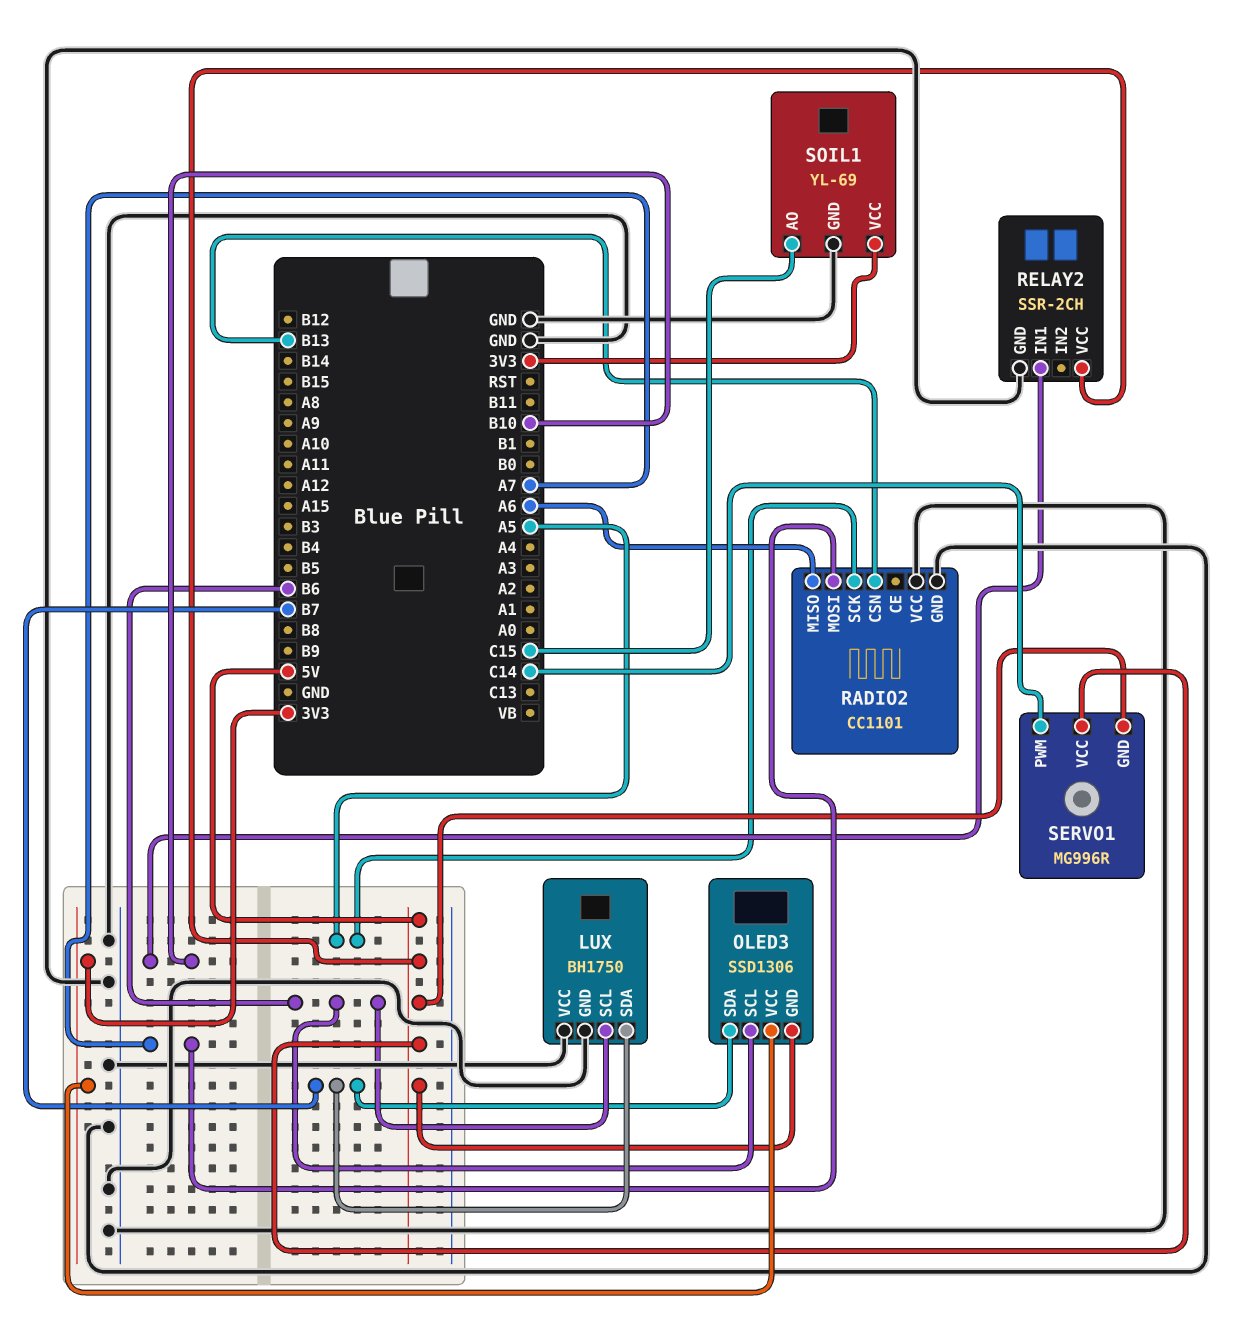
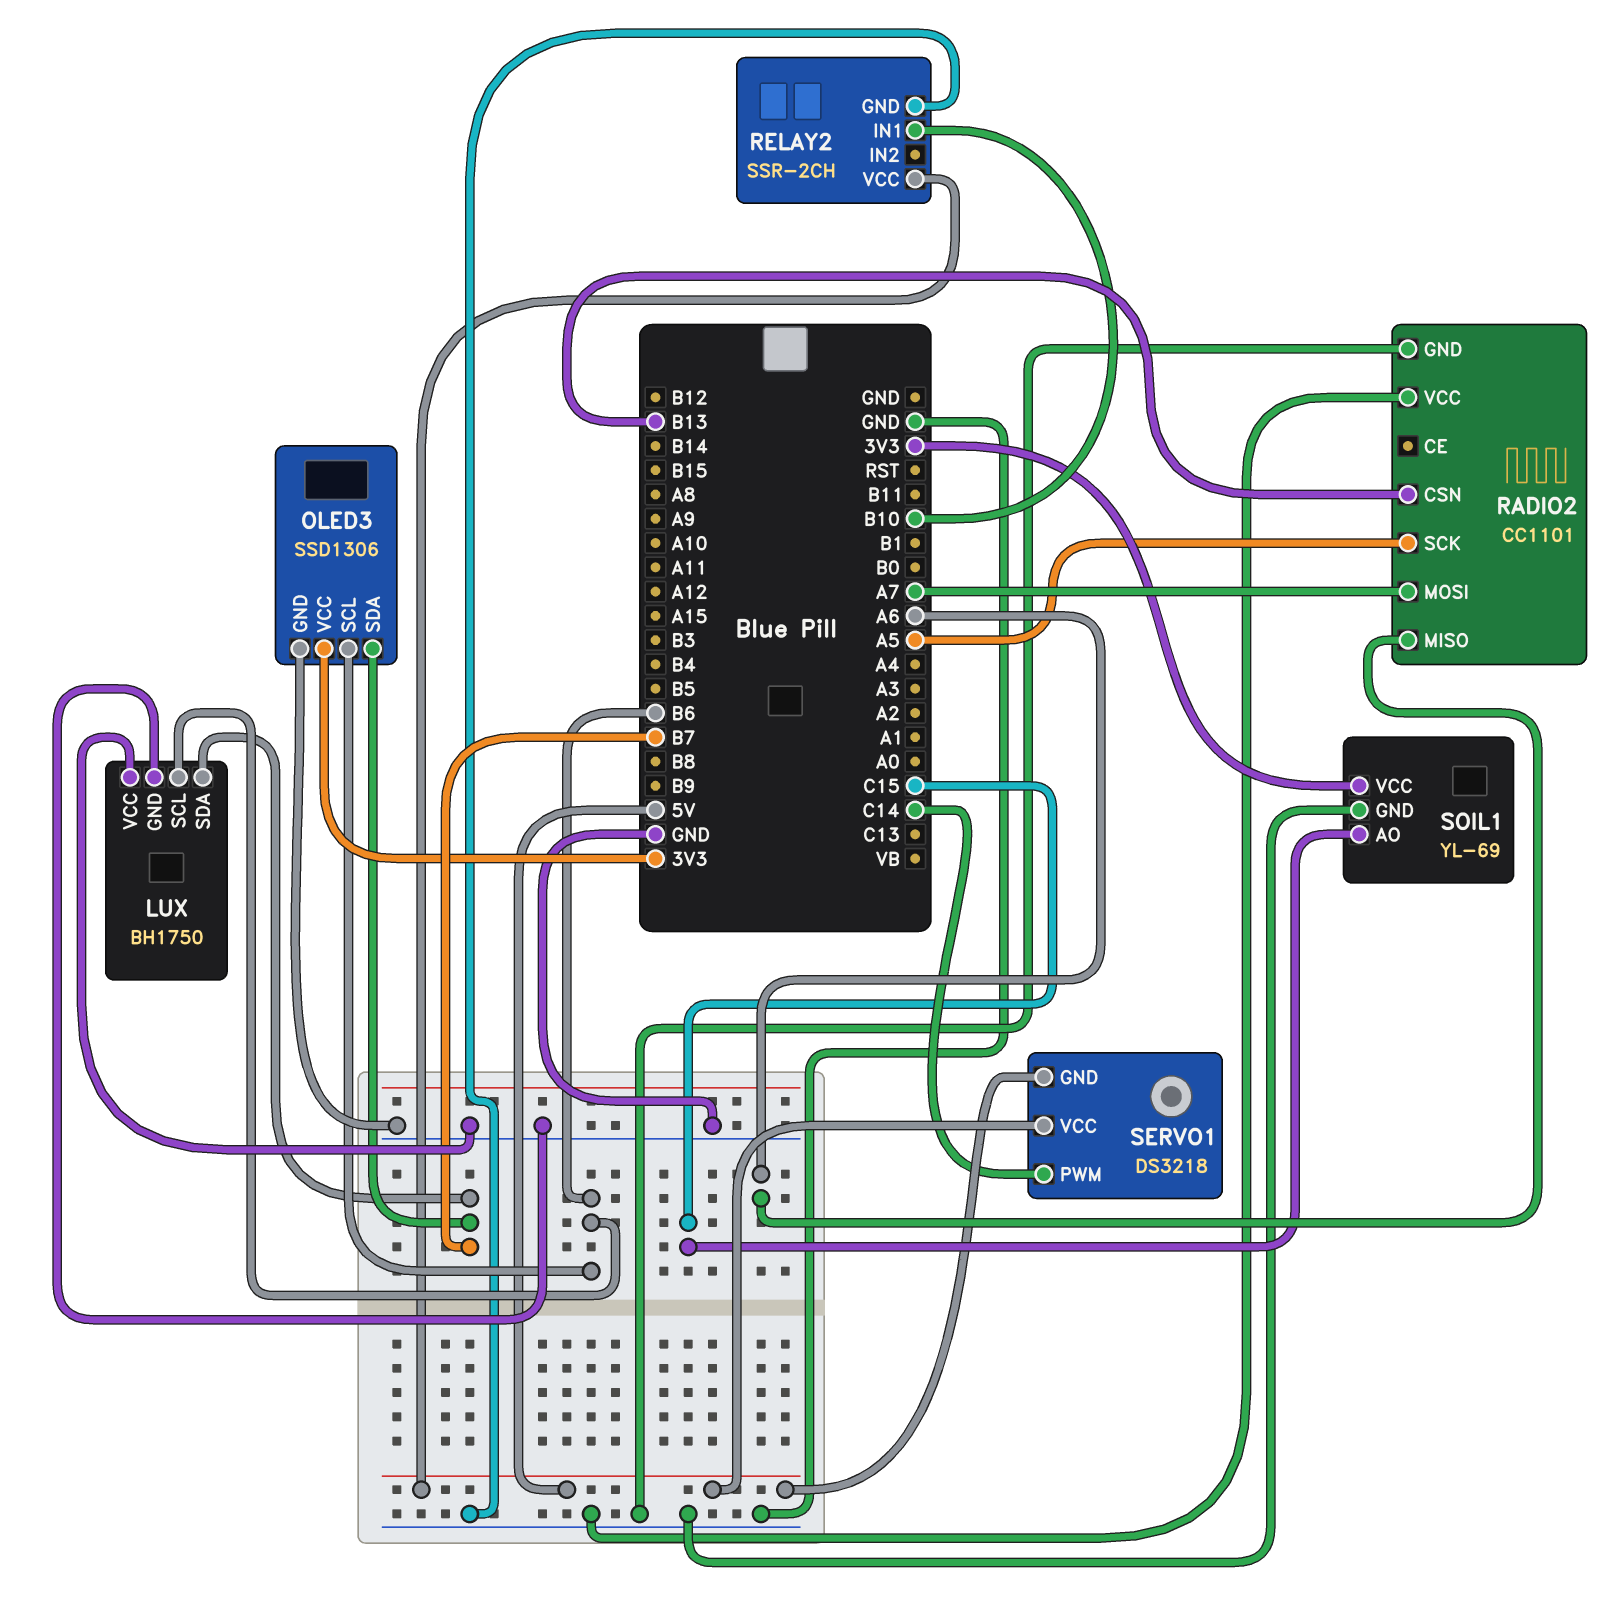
OLED3 pin GND: 5V -> GND
SERVO1: MG996R -> DS3218

